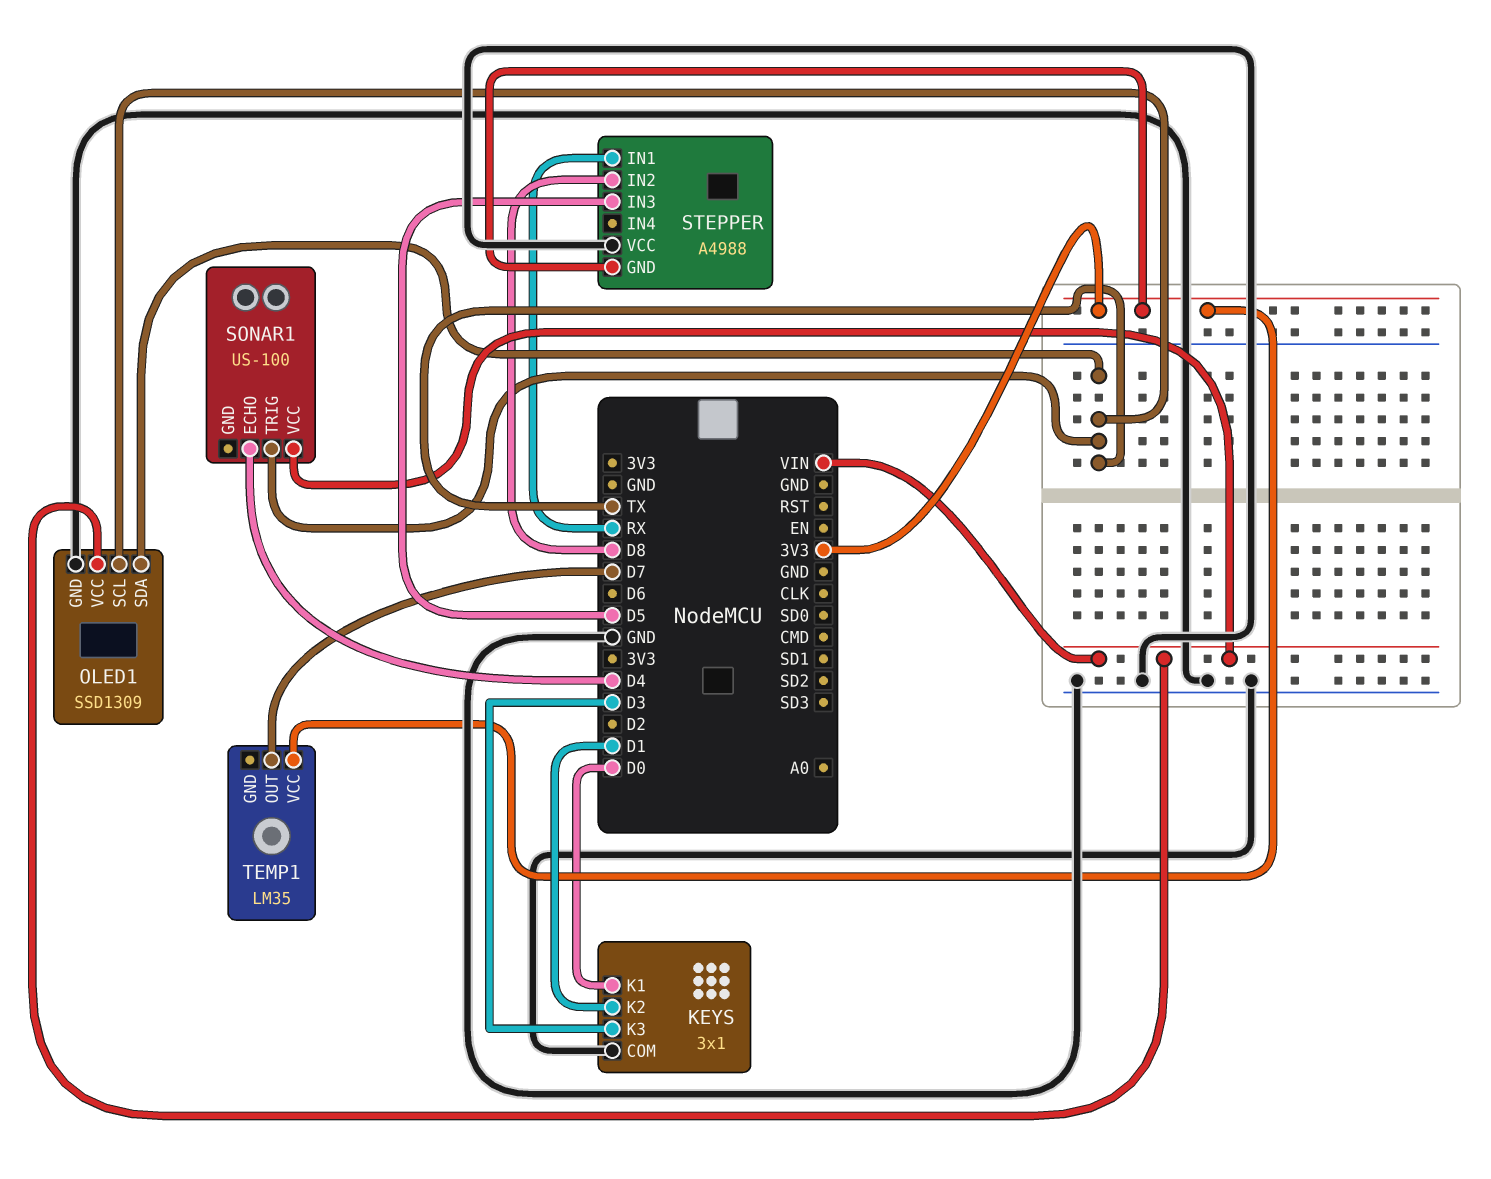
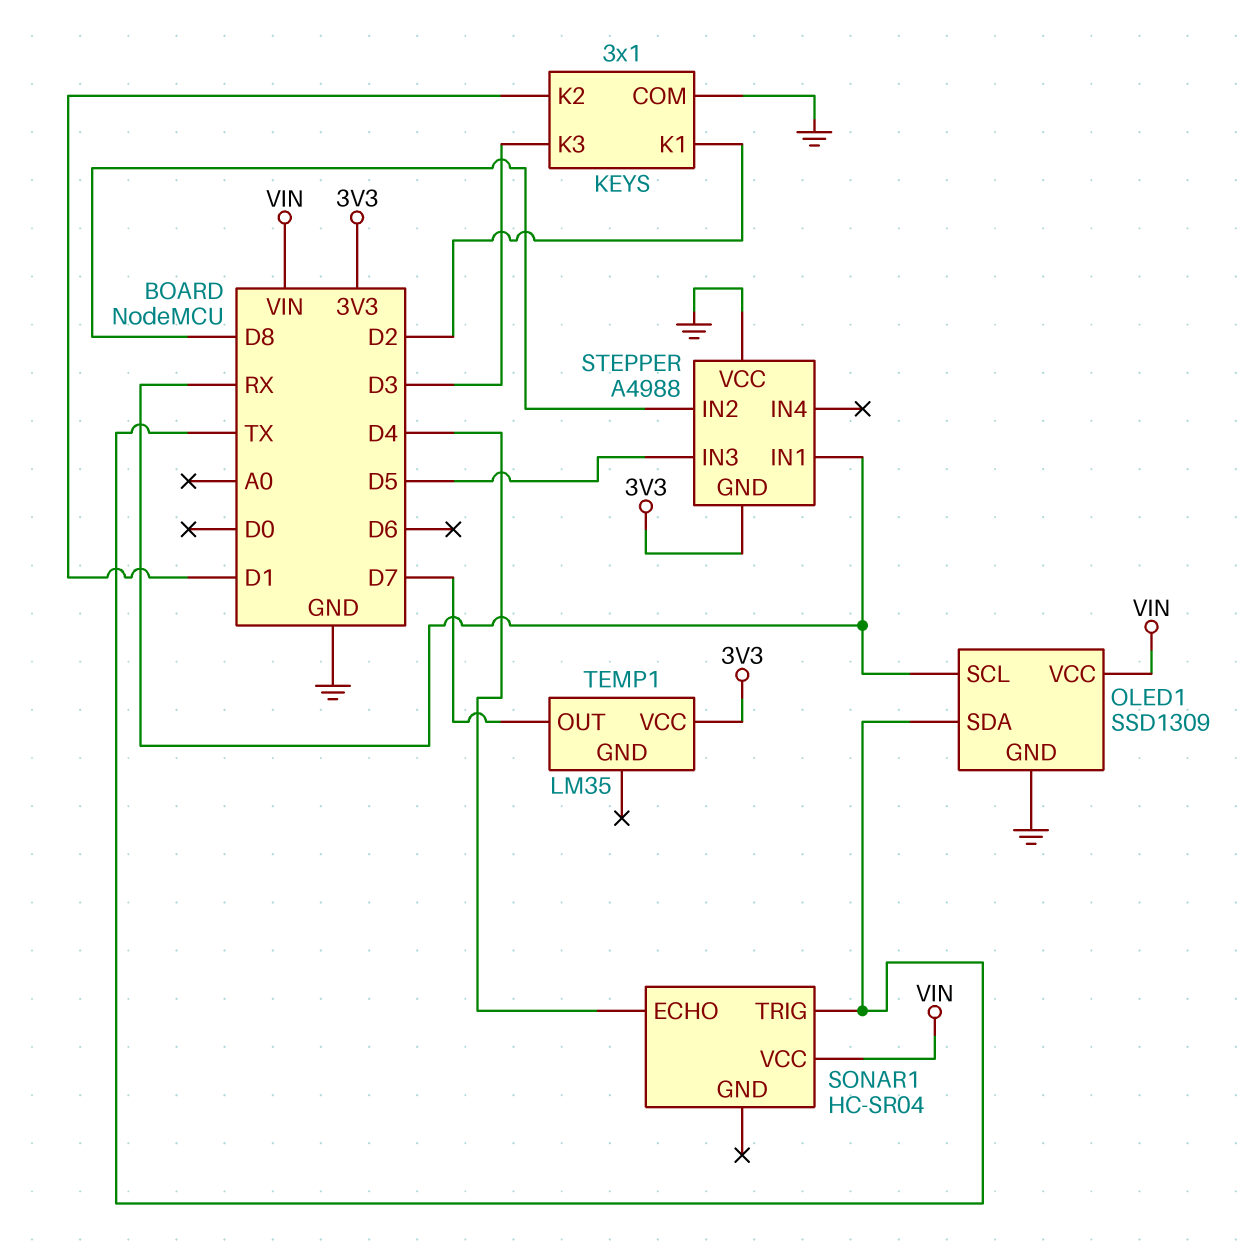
KEYS pin K1: D0 -> D2
OLED1 pin SCL: TX -> RX
SONAR1: US-100 -> HC-SR04

